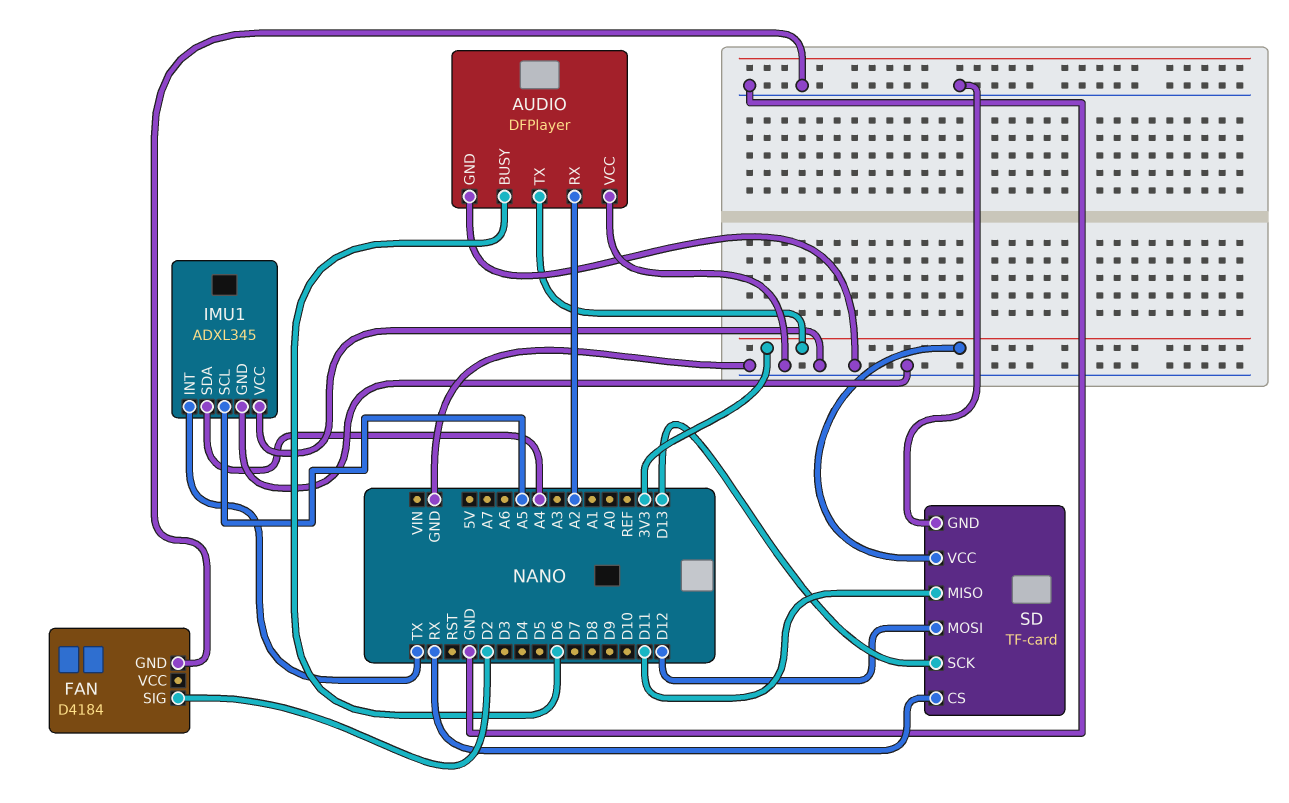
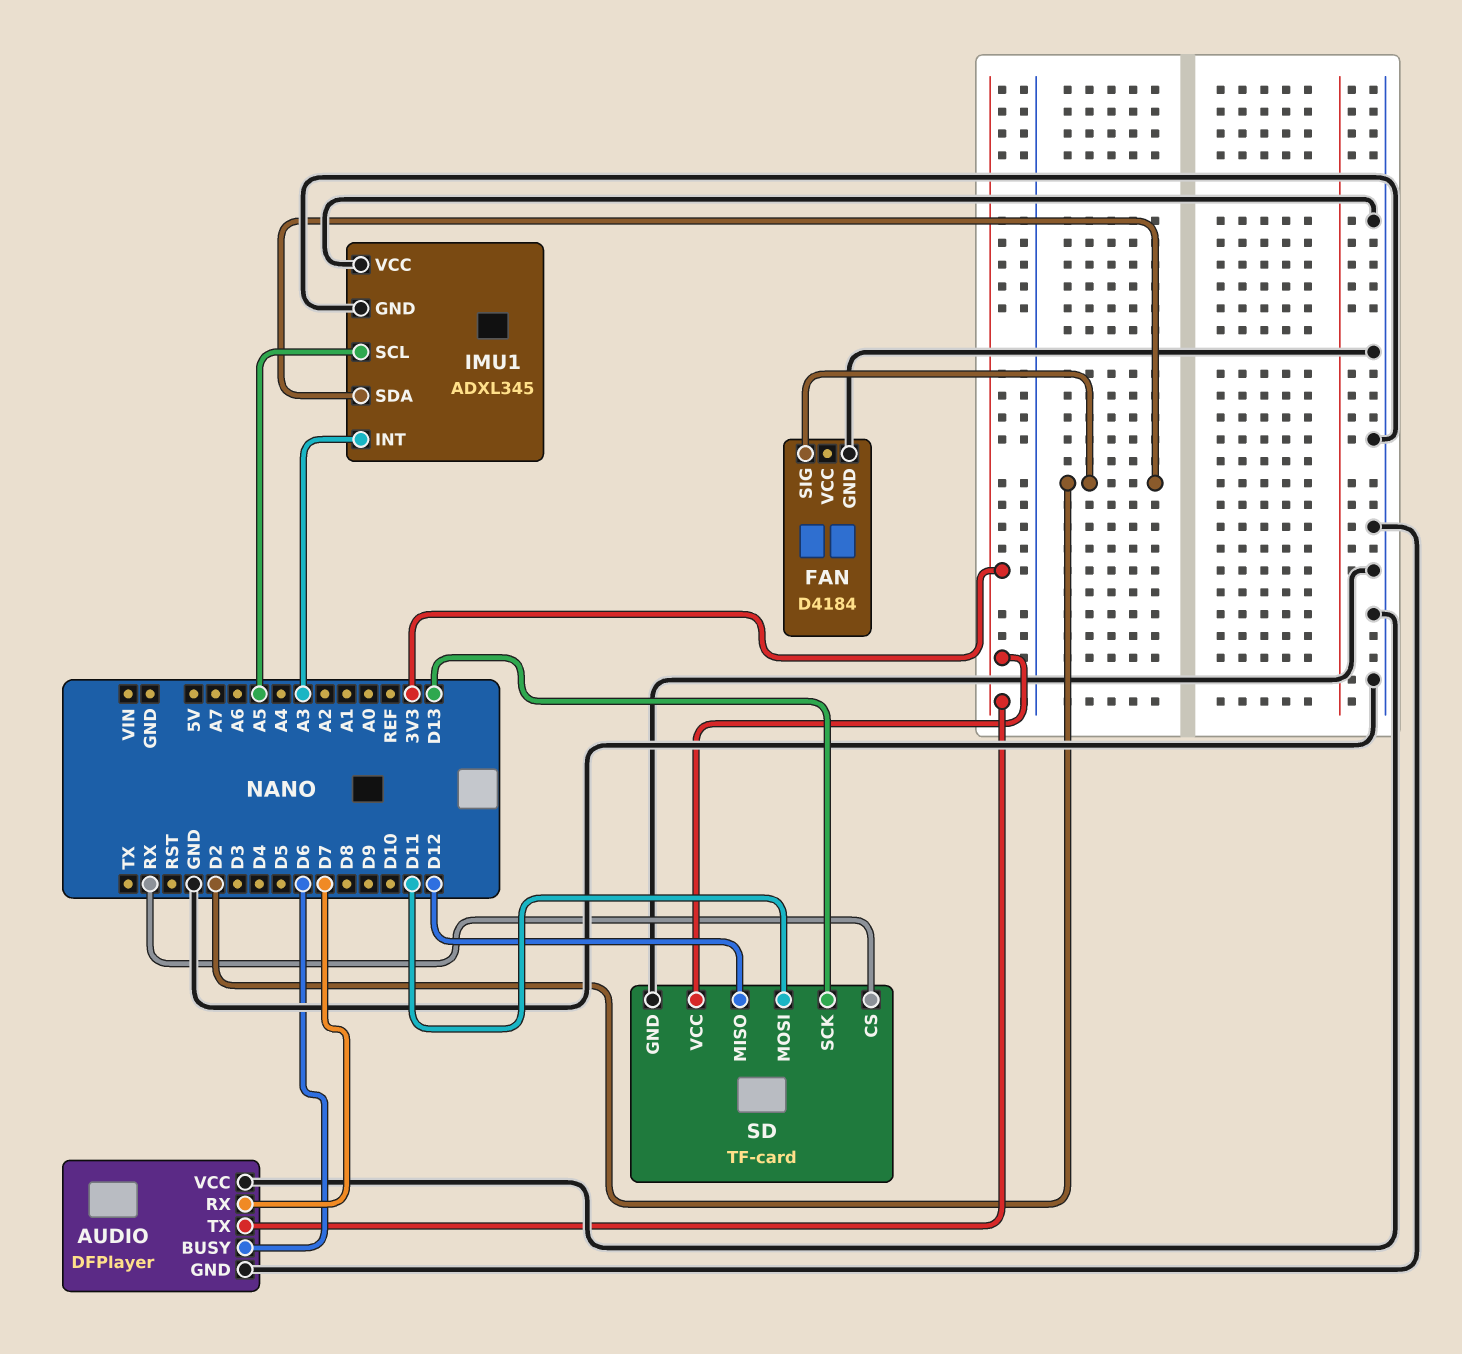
AUDIO pin RX: A2 -> D7
IMU1 pin INT: TX -> A3
IMU1 pin SDA: A4 -> D2
SD pin MISO: D11 -> D12
SD pin MOSI: D12 -> D11

